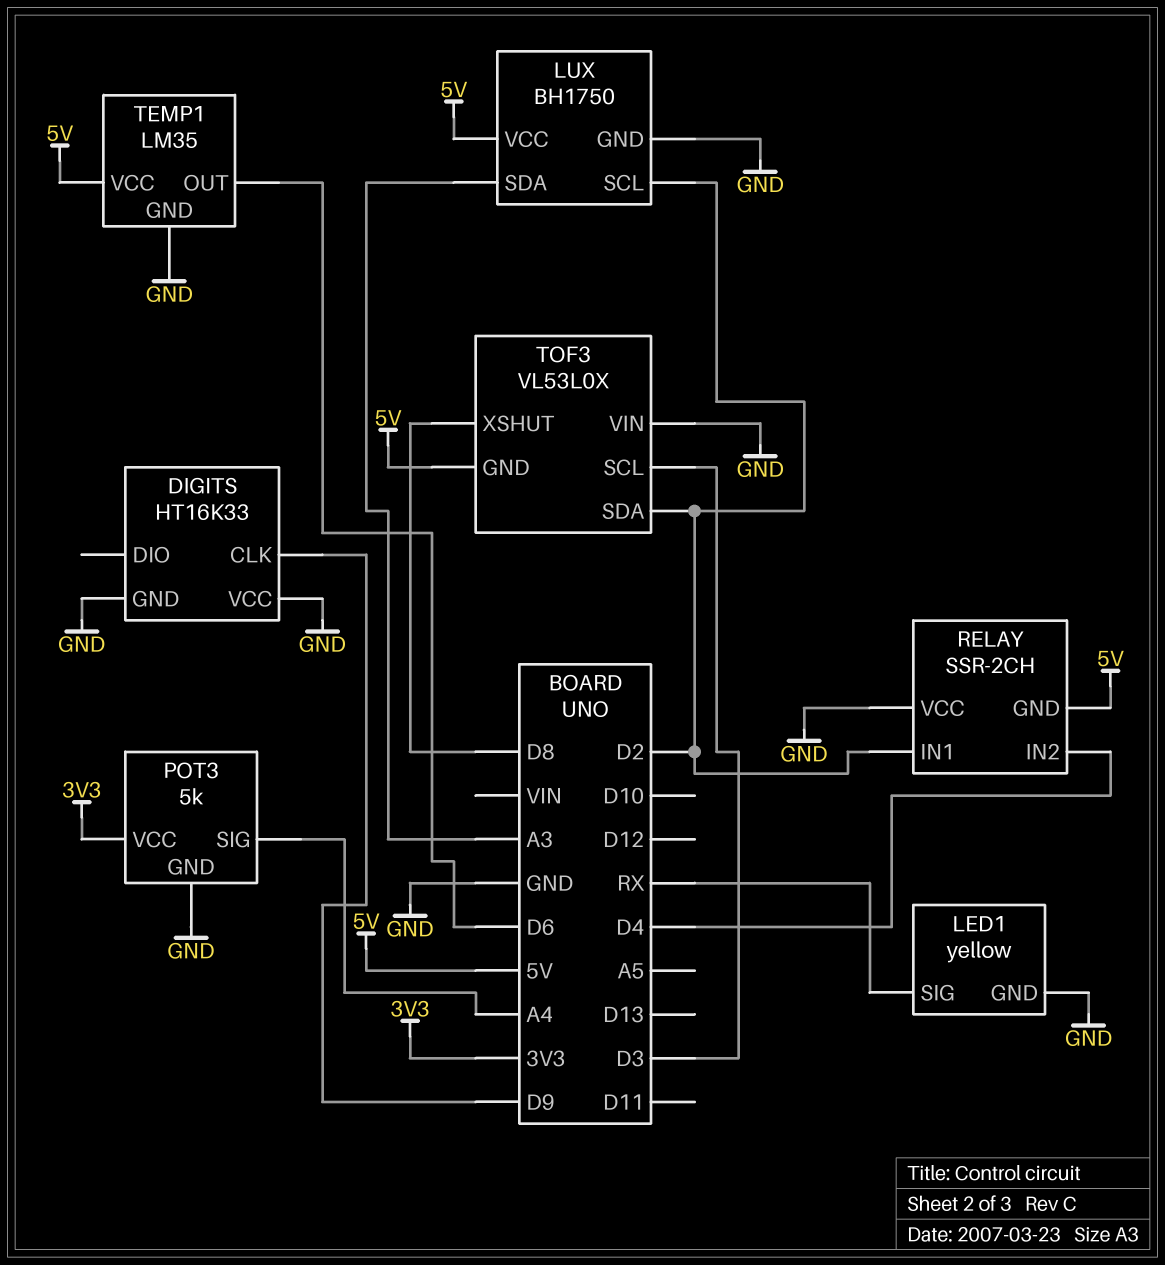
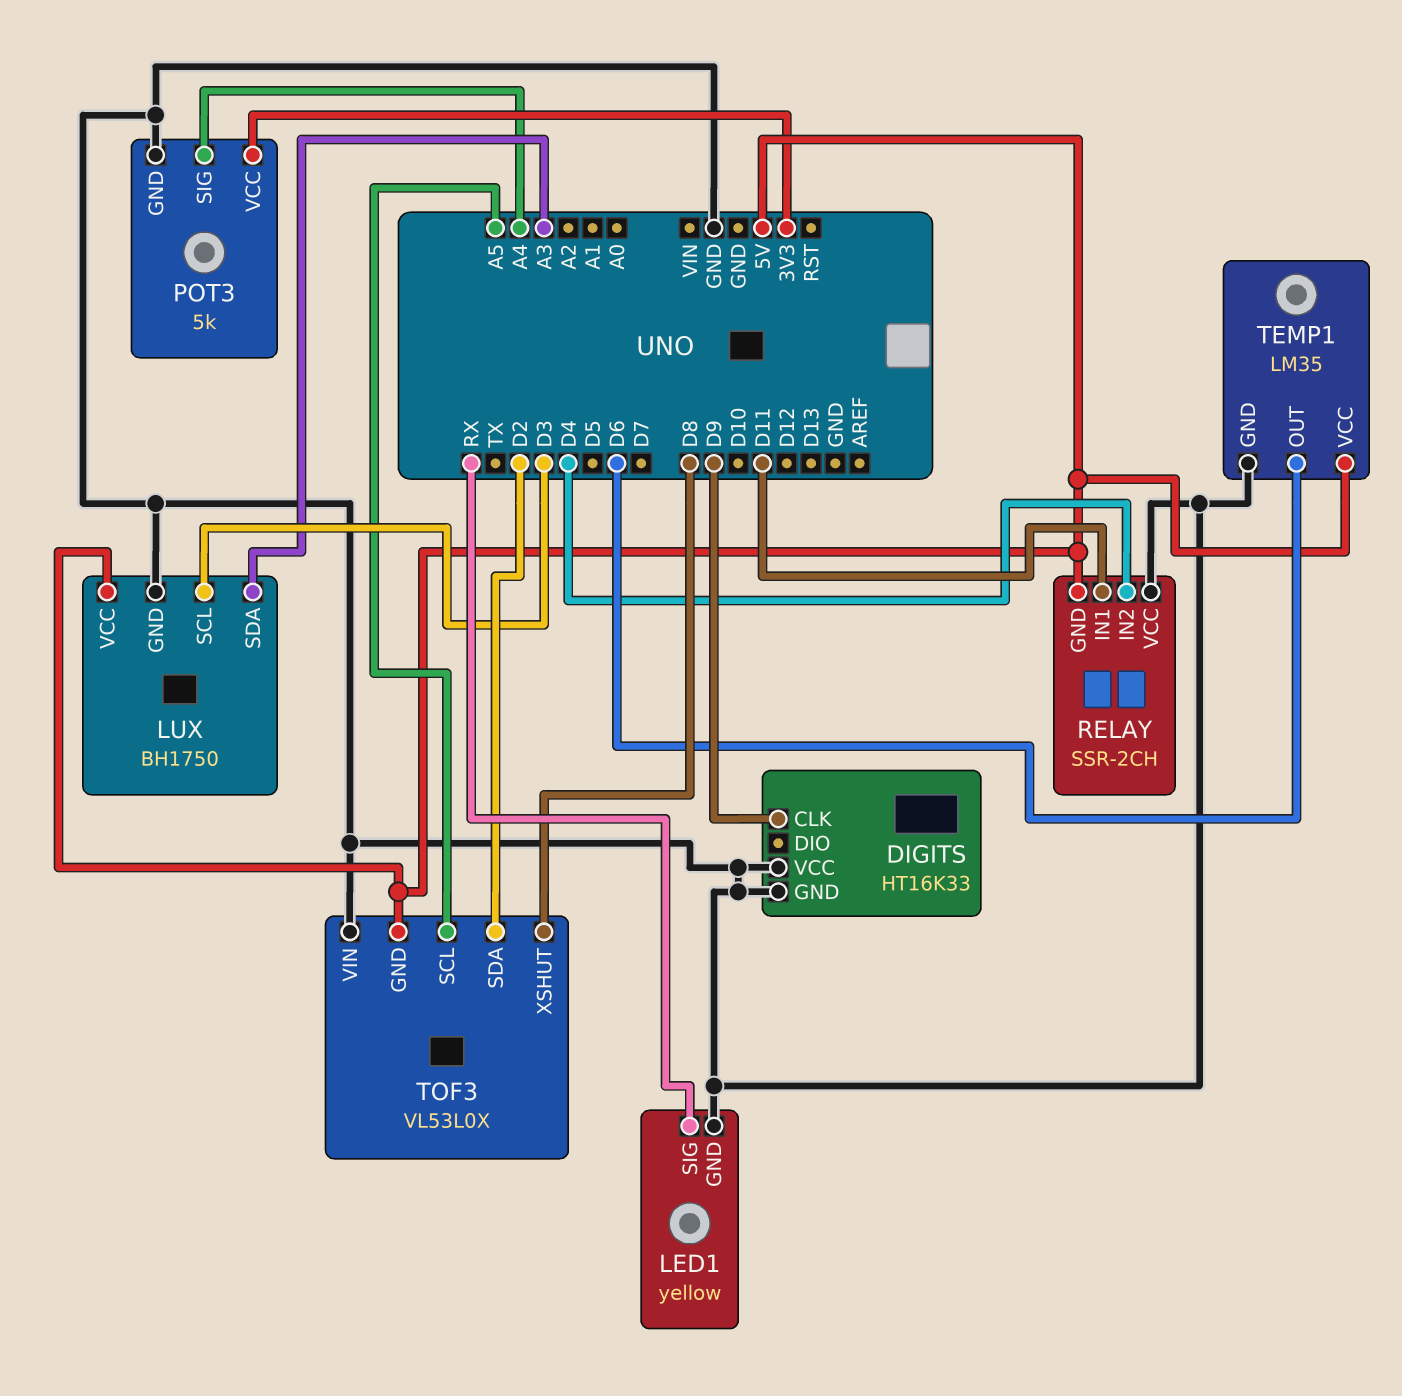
LUX pin SCL: D2 -> D3
RELAY pin IN1: D2 -> D11
TOF3 pin SCL: D3 -> A5

